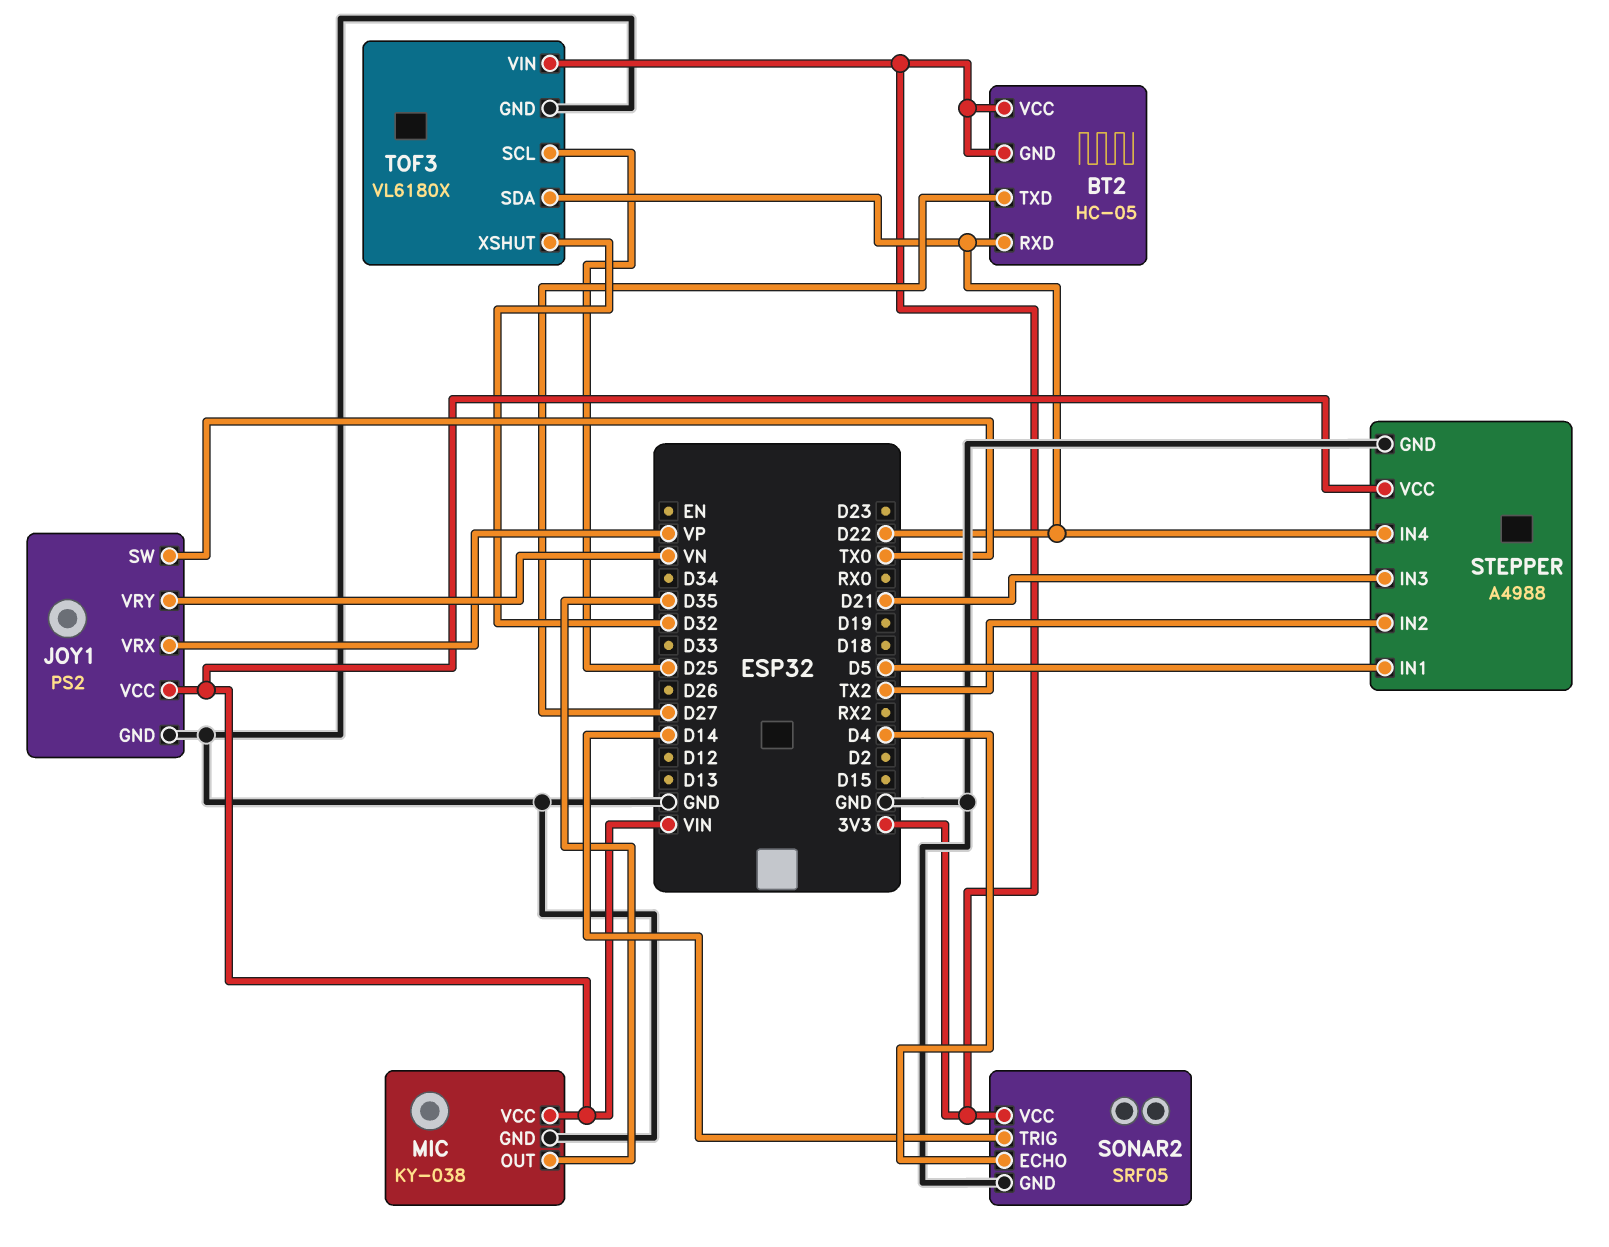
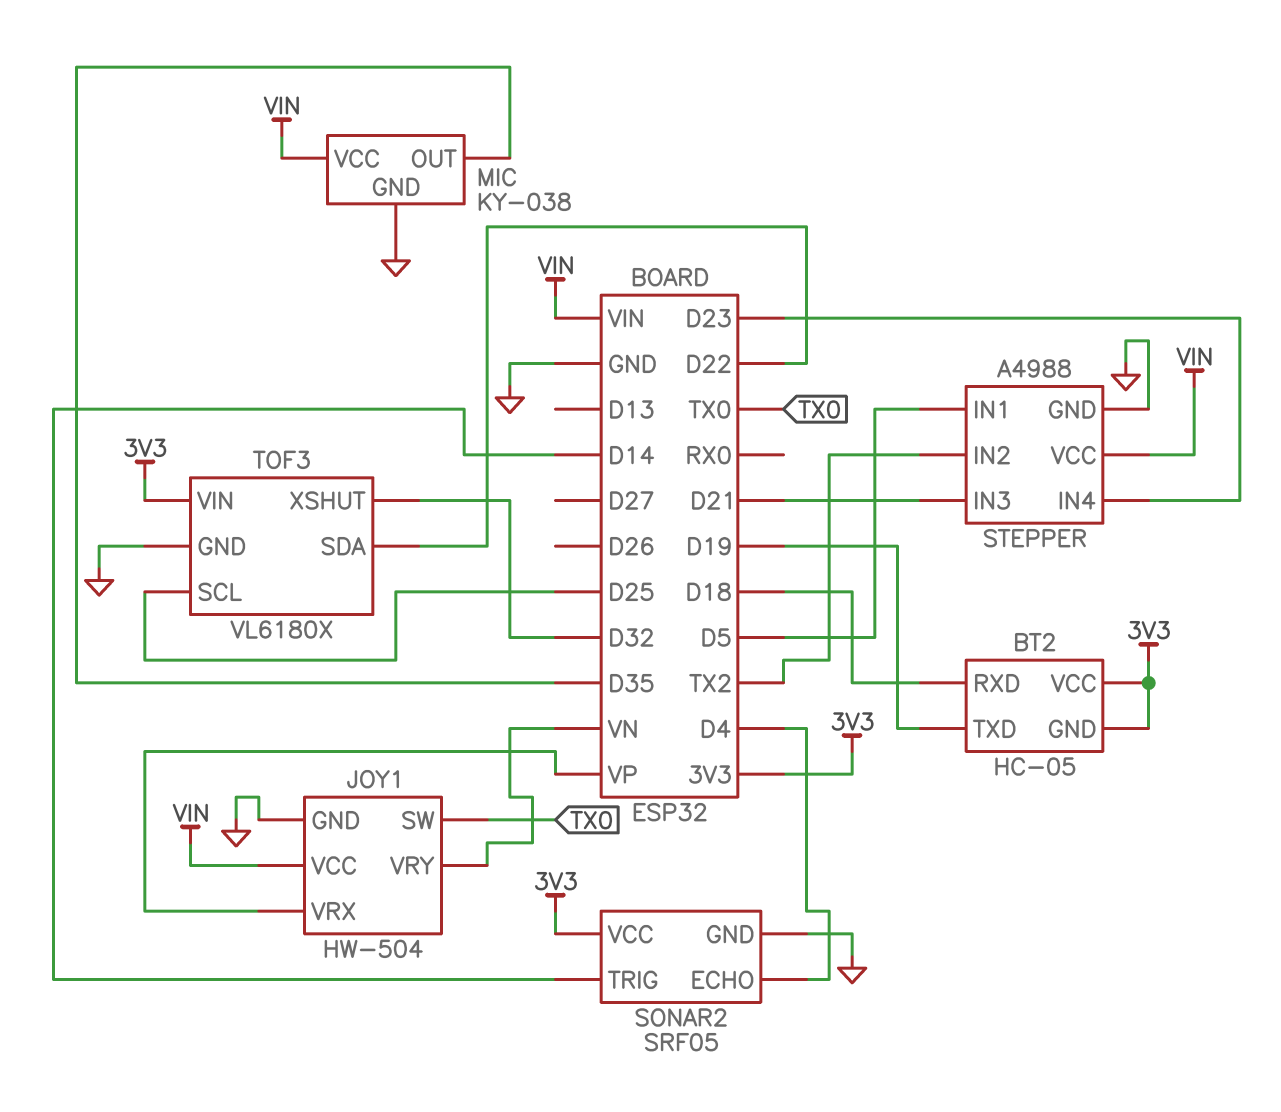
BT2 pin RXD: D22 -> D18
BT2 pin TXD: D27 -> D19
JOY1: PS2 -> HW-504
STEPPER pin IN4: D22 -> D23

